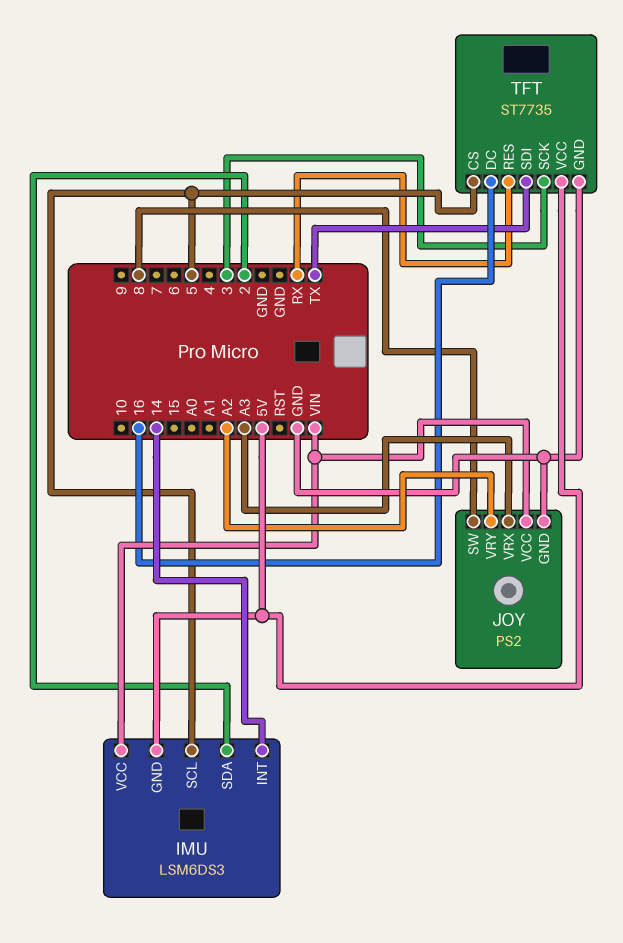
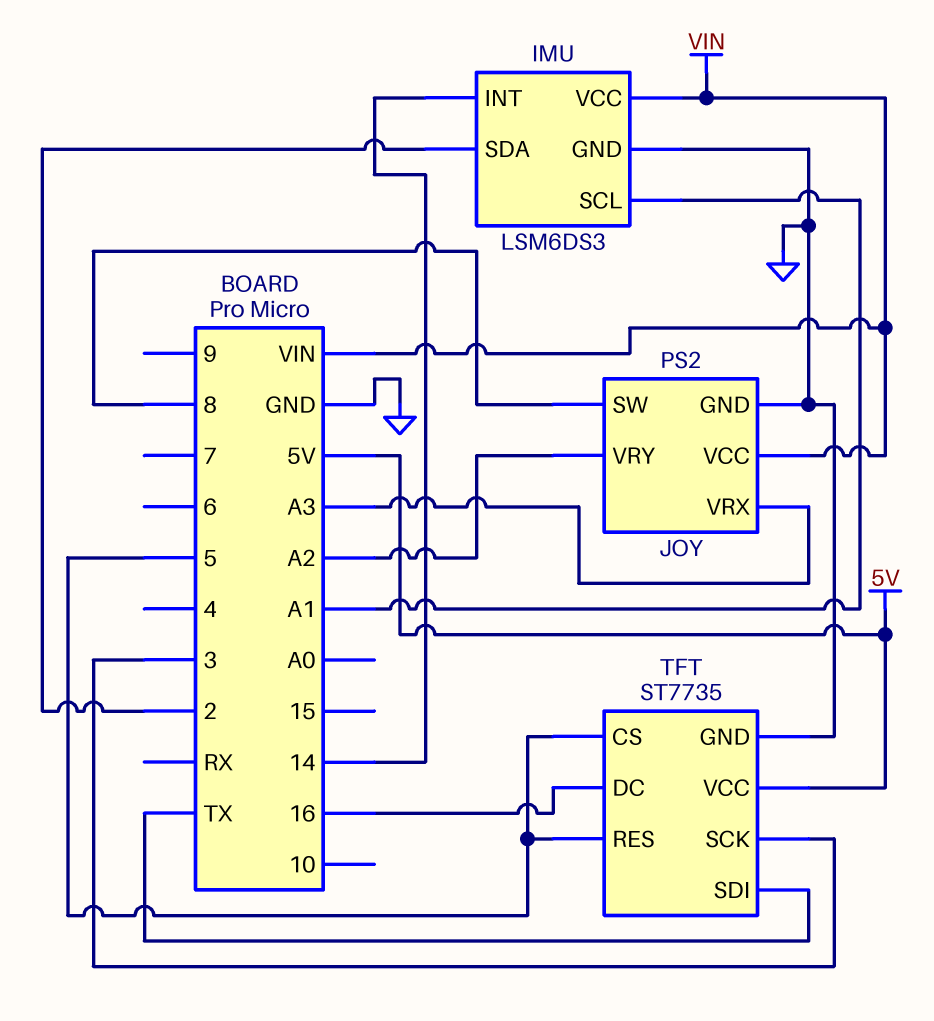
IMU pin GND: 5V -> GND
IMU pin SCL: 5 -> A1
TFT pin RES: RX -> 5

